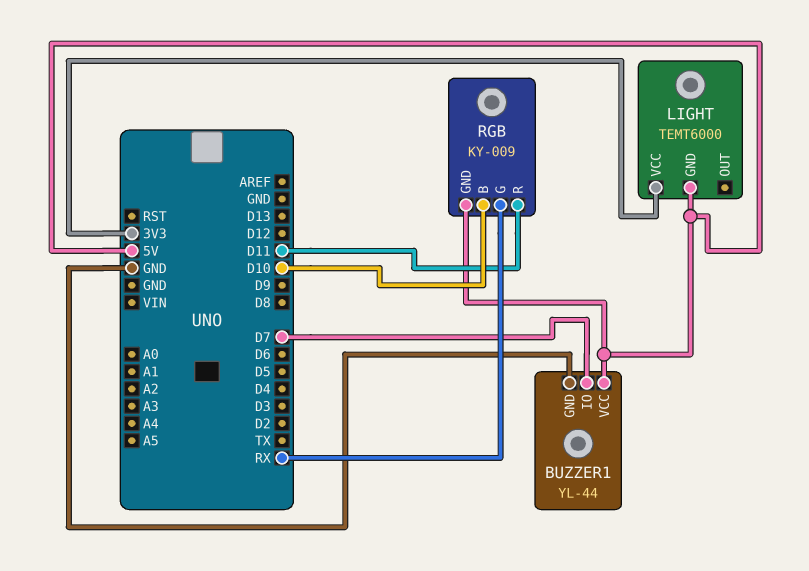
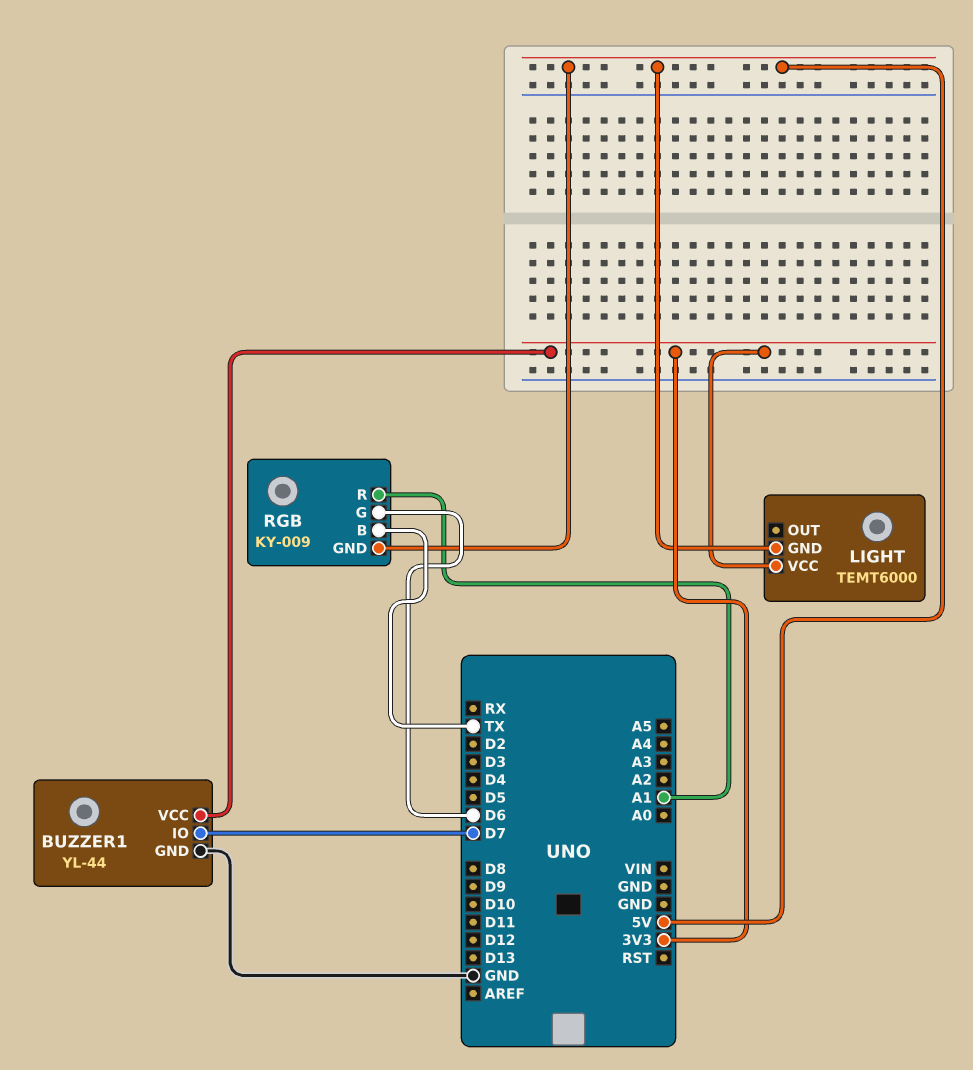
BUZZER1 pin VCC: 5V -> 3V3
RGB pin B: D10 -> TX
RGB pin G: RX -> D6
RGB pin R: D11 -> A1

